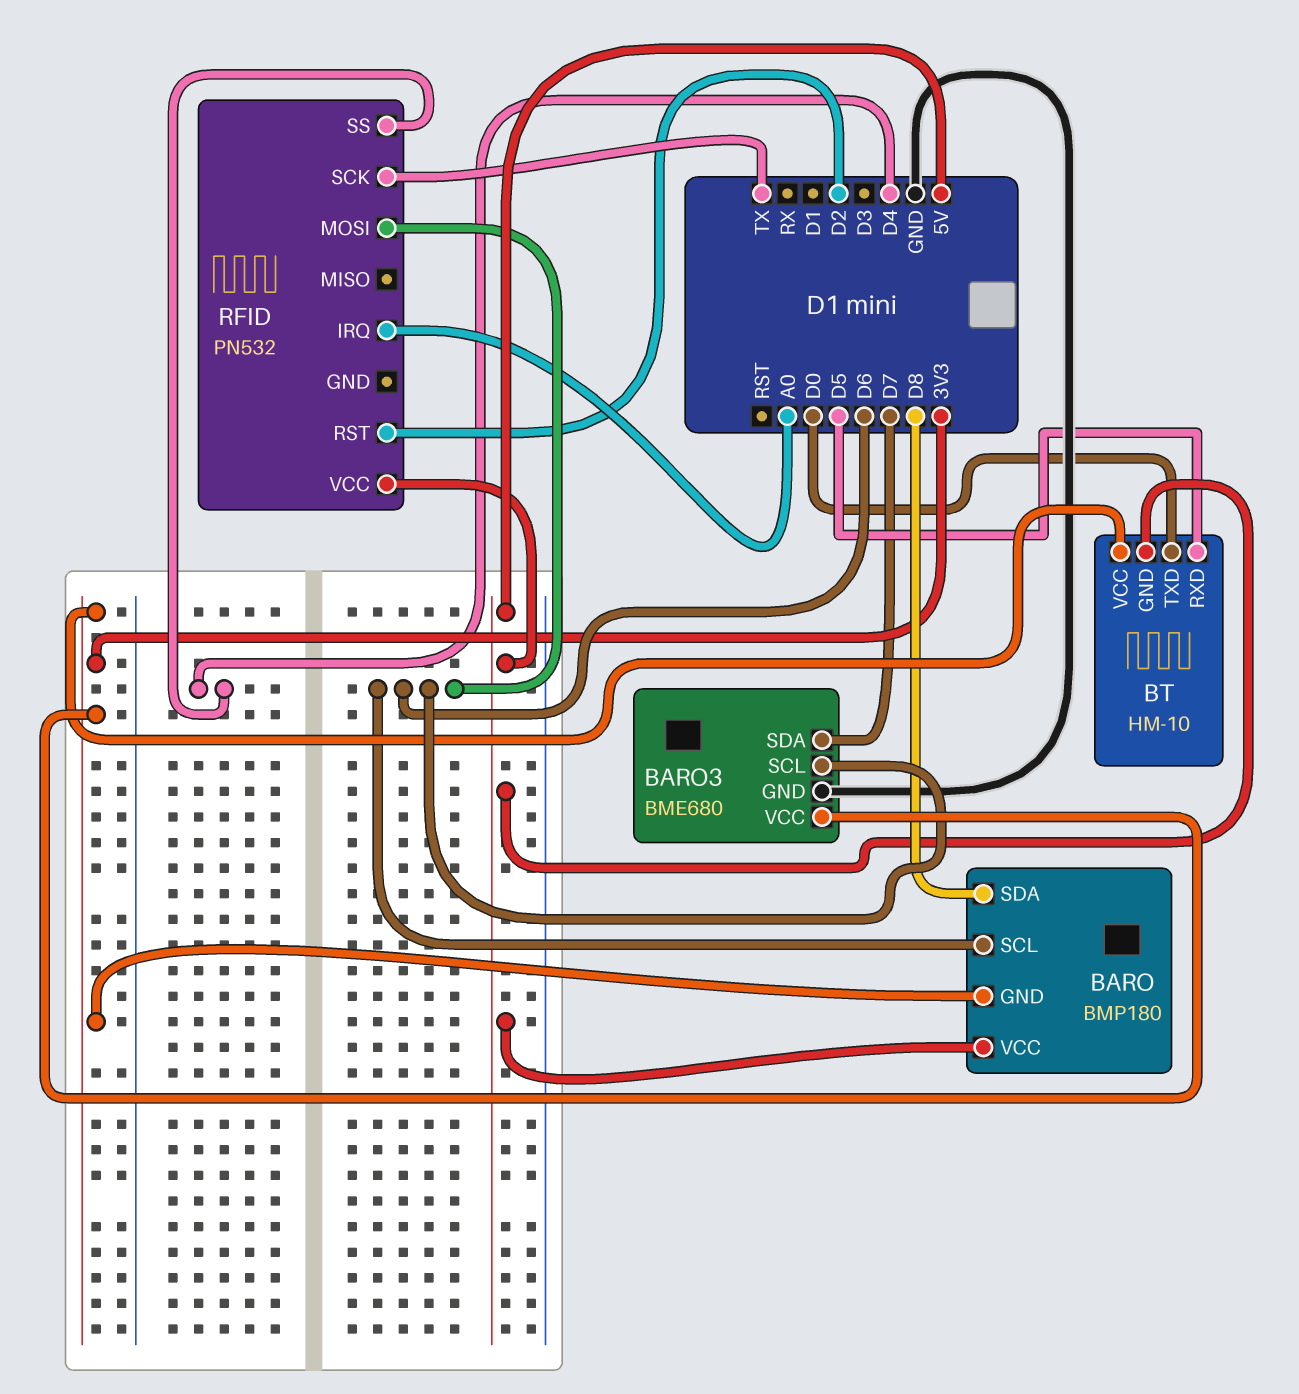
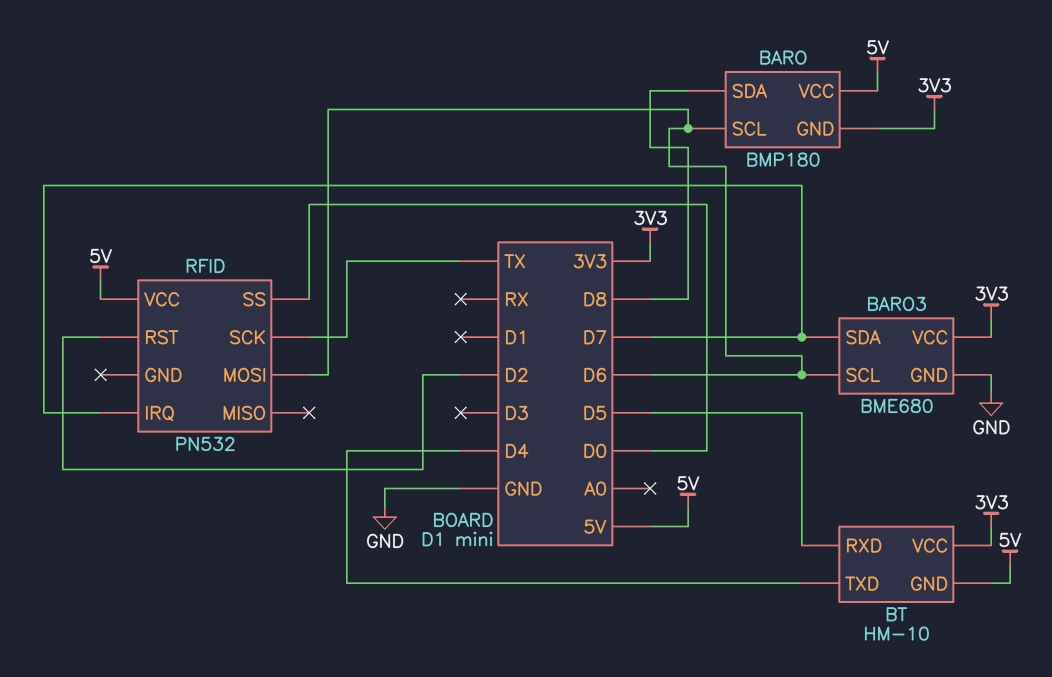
BT pin TXD: D0 -> D4
RFID pin IRQ: A0 -> D7
RFID pin SS: D4 -> D0

